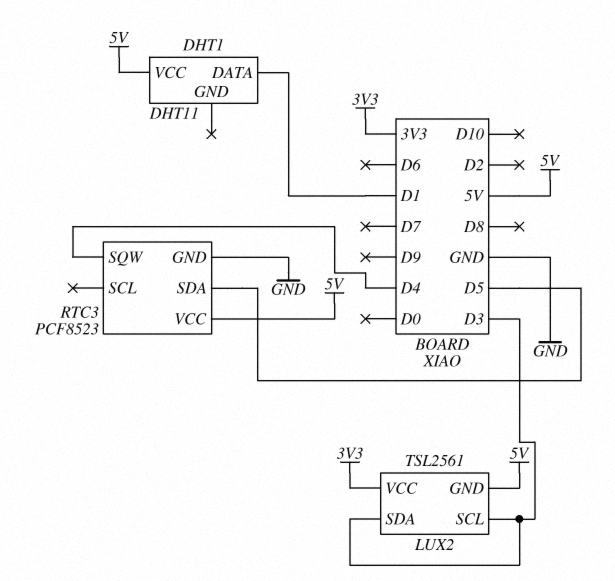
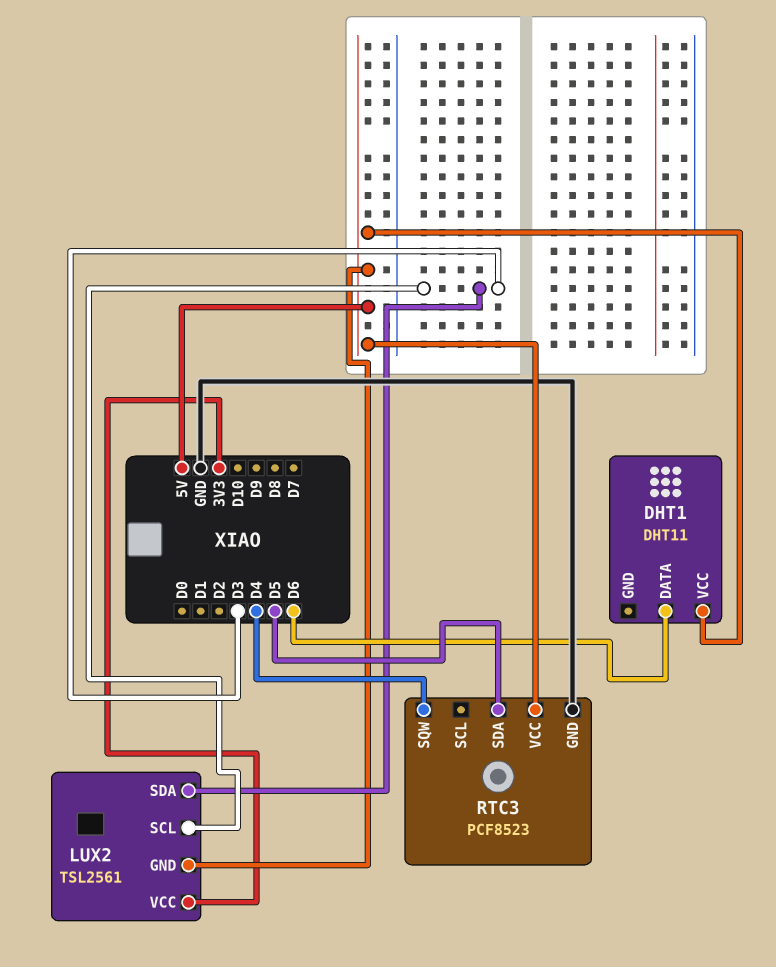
DHT1 pin DATA: D1 -> D6

